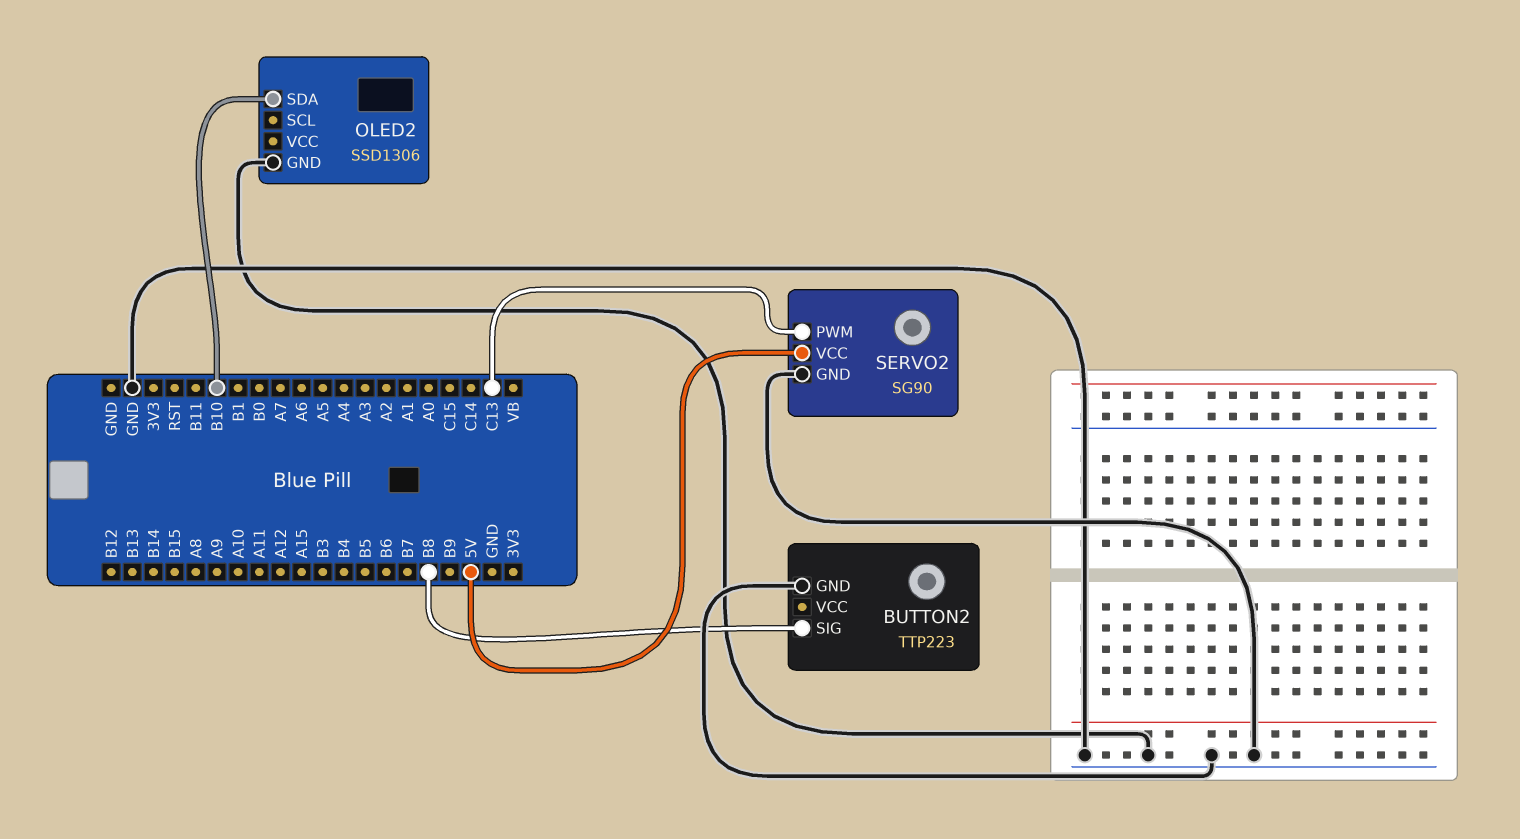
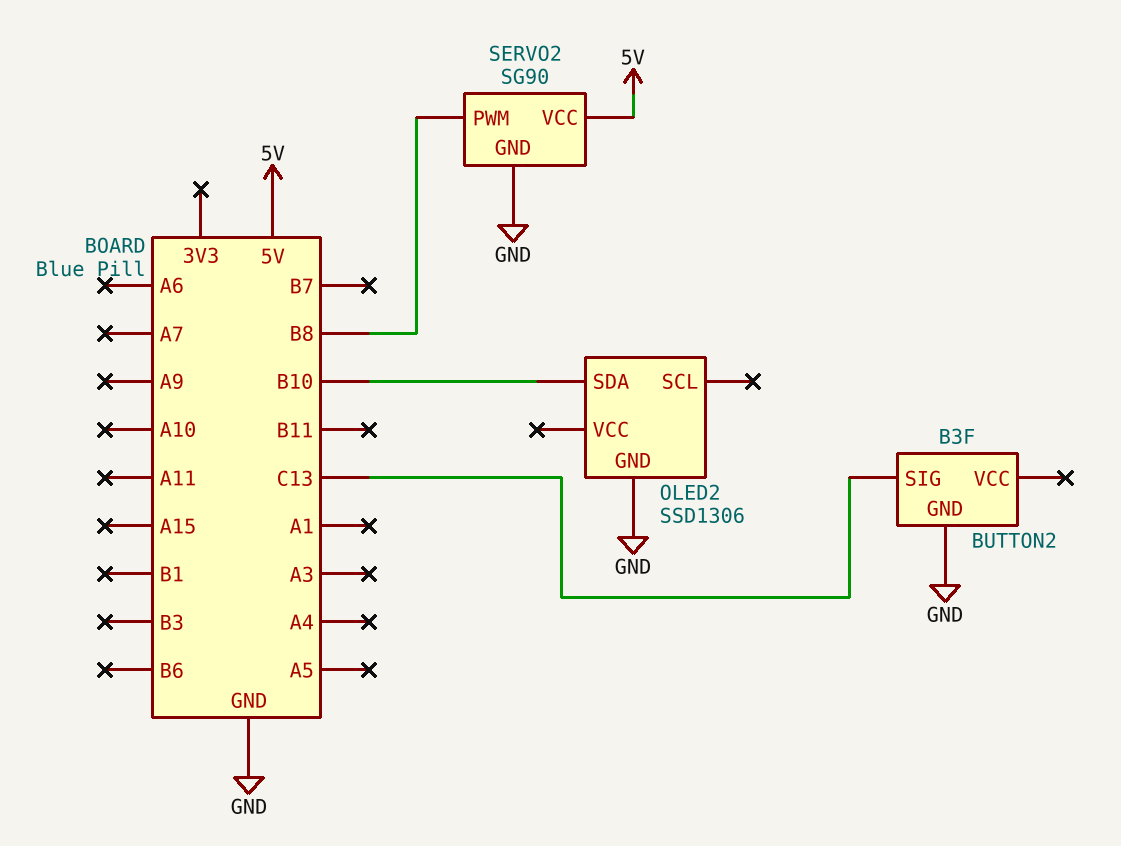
BUTTON2: TTP223 -> B3F
BUTTON2 pin SIG: B8 -> C13
SERVO2 pin PWM: C13 -> B8

